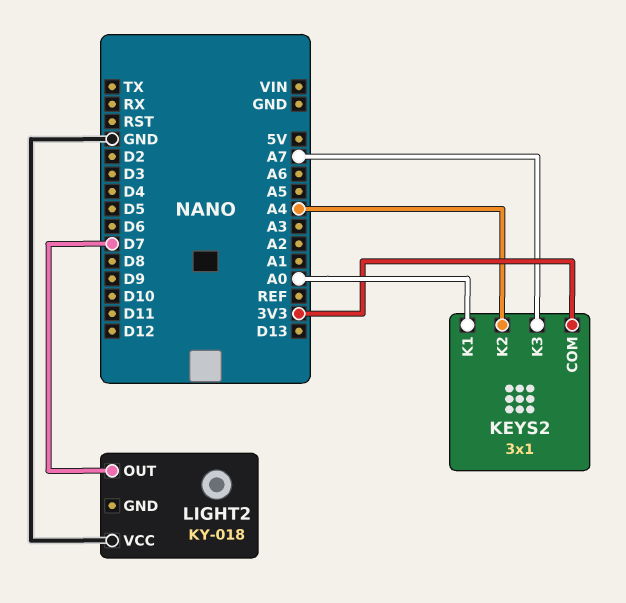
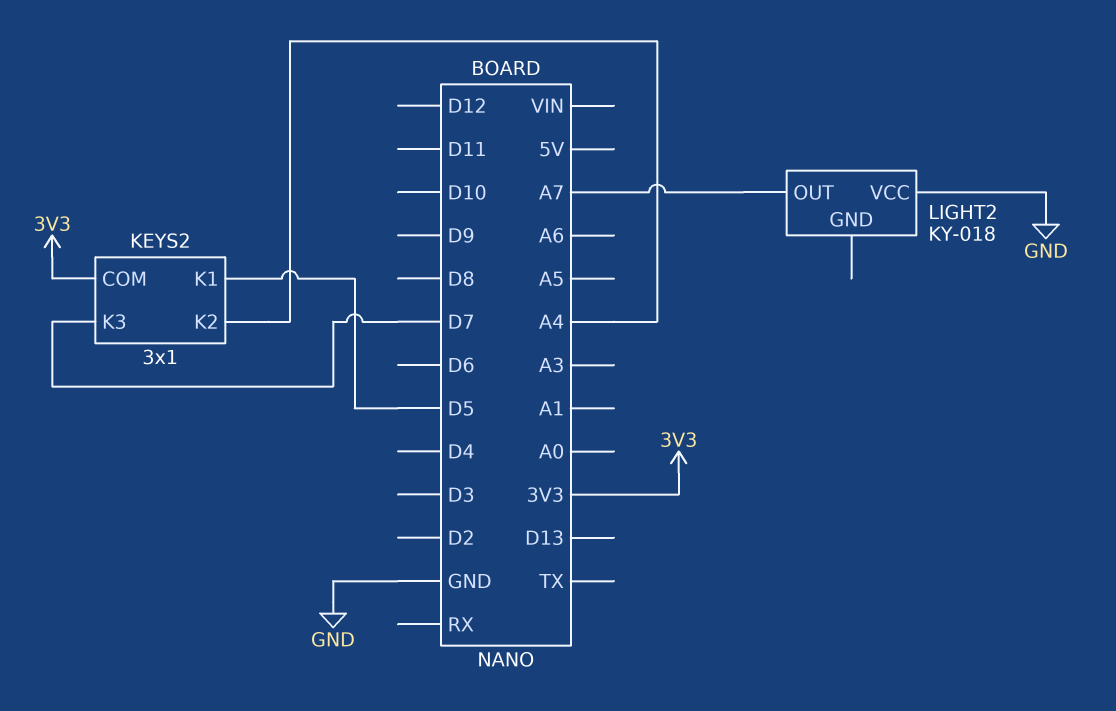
KEYS2 pin K1: A0 -> D5
KEYS2 pin K3: A7 -> D7
LIGHT2 pin OUT: D7 -> A7

